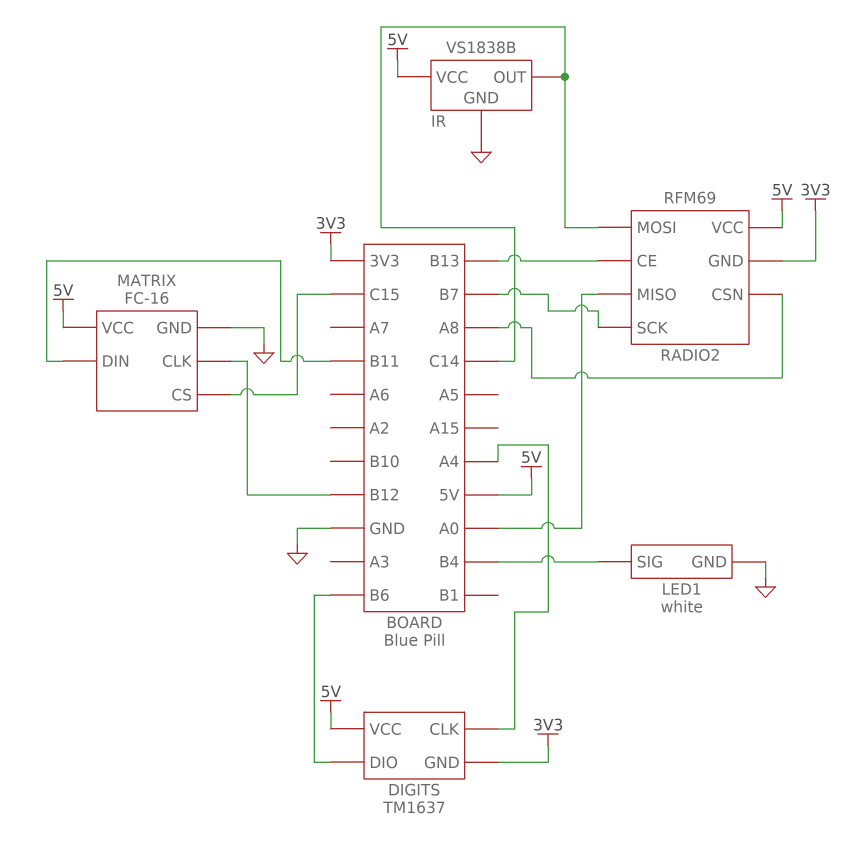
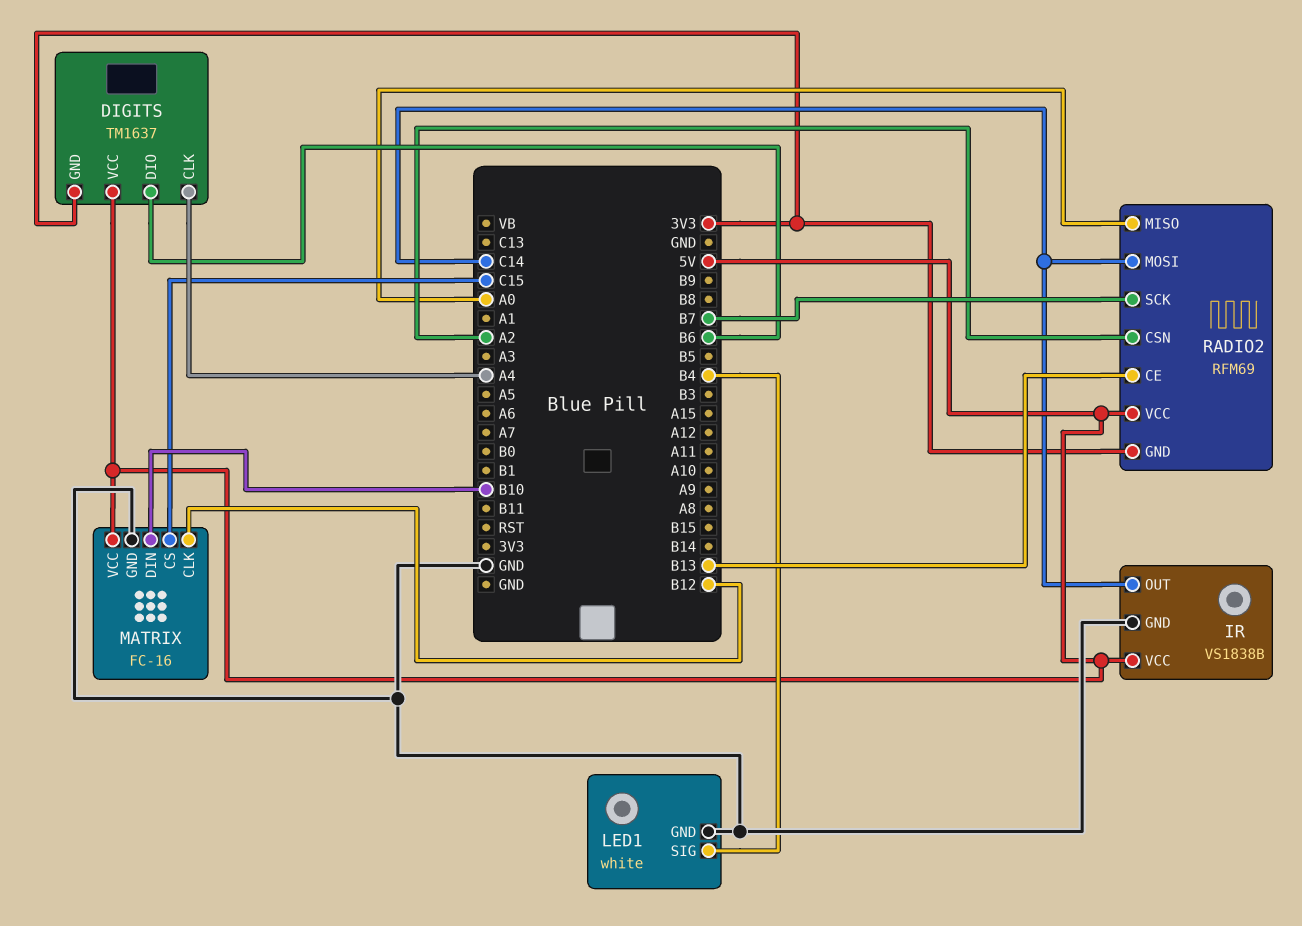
MATRIX pin DIN: B11 -> B10
RADIO2 pin CSN: A8 -> A2

